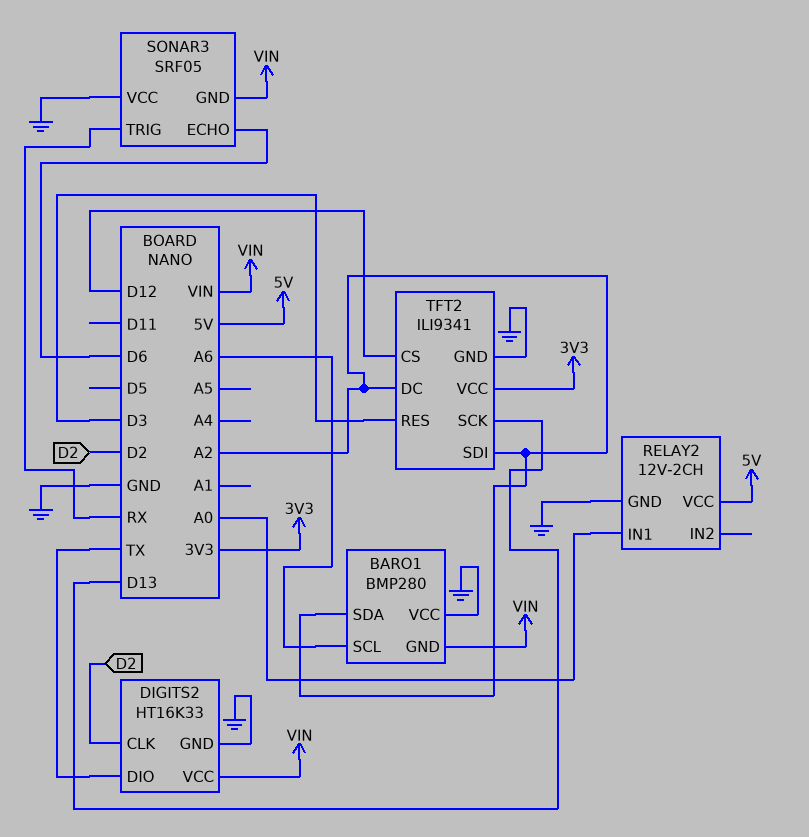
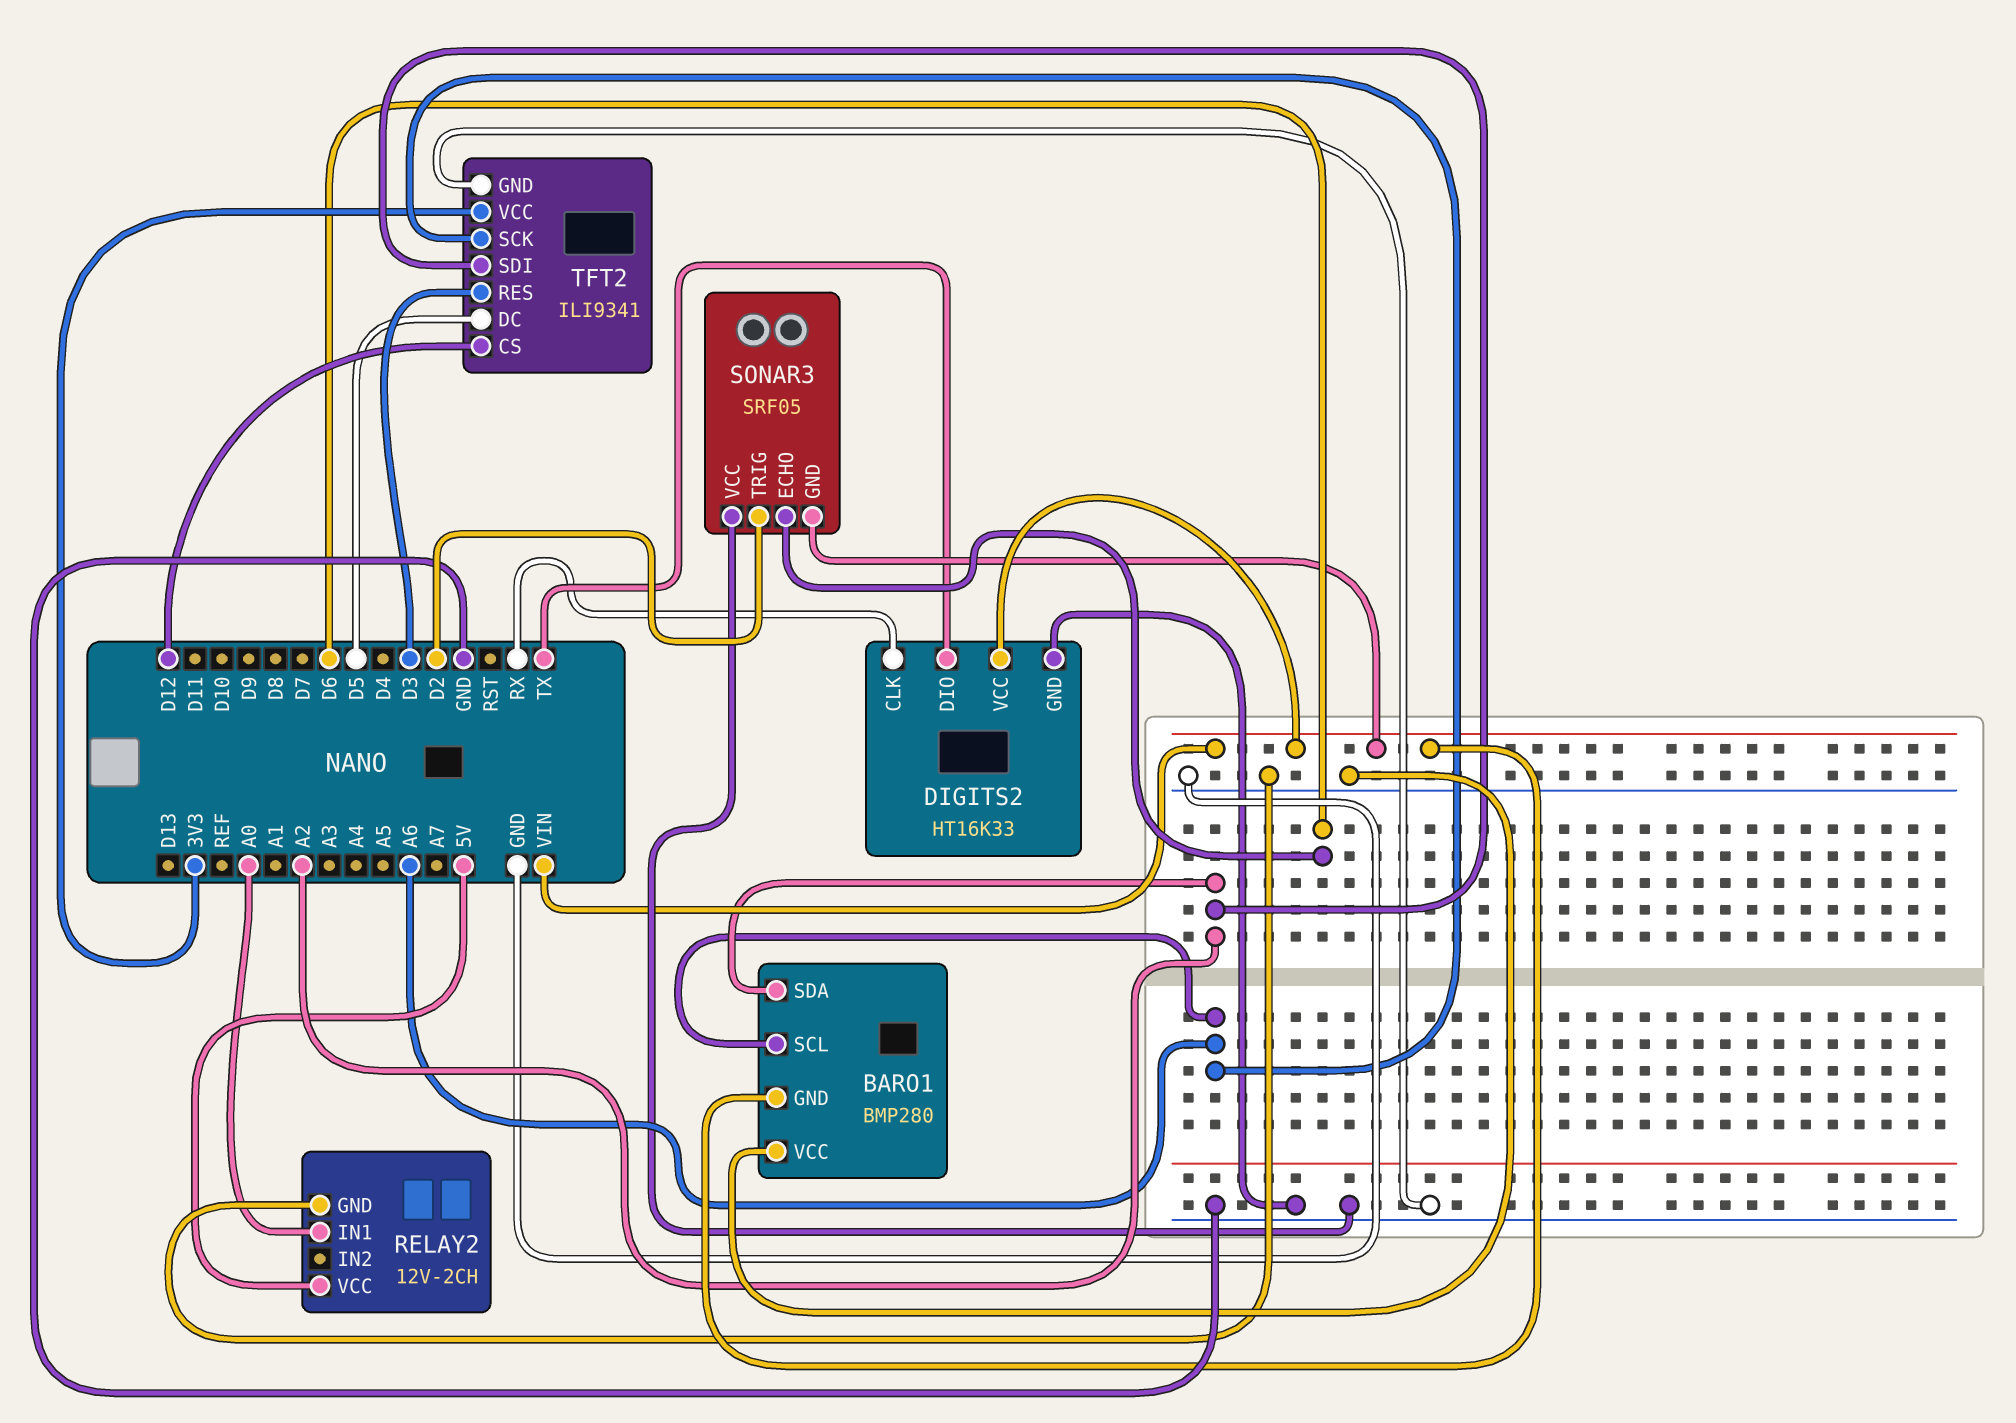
DIGITS2 pin CLK: D2 -> RX
SONAR3 pin TRIG: RX -> D2
TFT2 pin DC: A2 -> D5
TFT2 pin SCK: D13 -> A6

